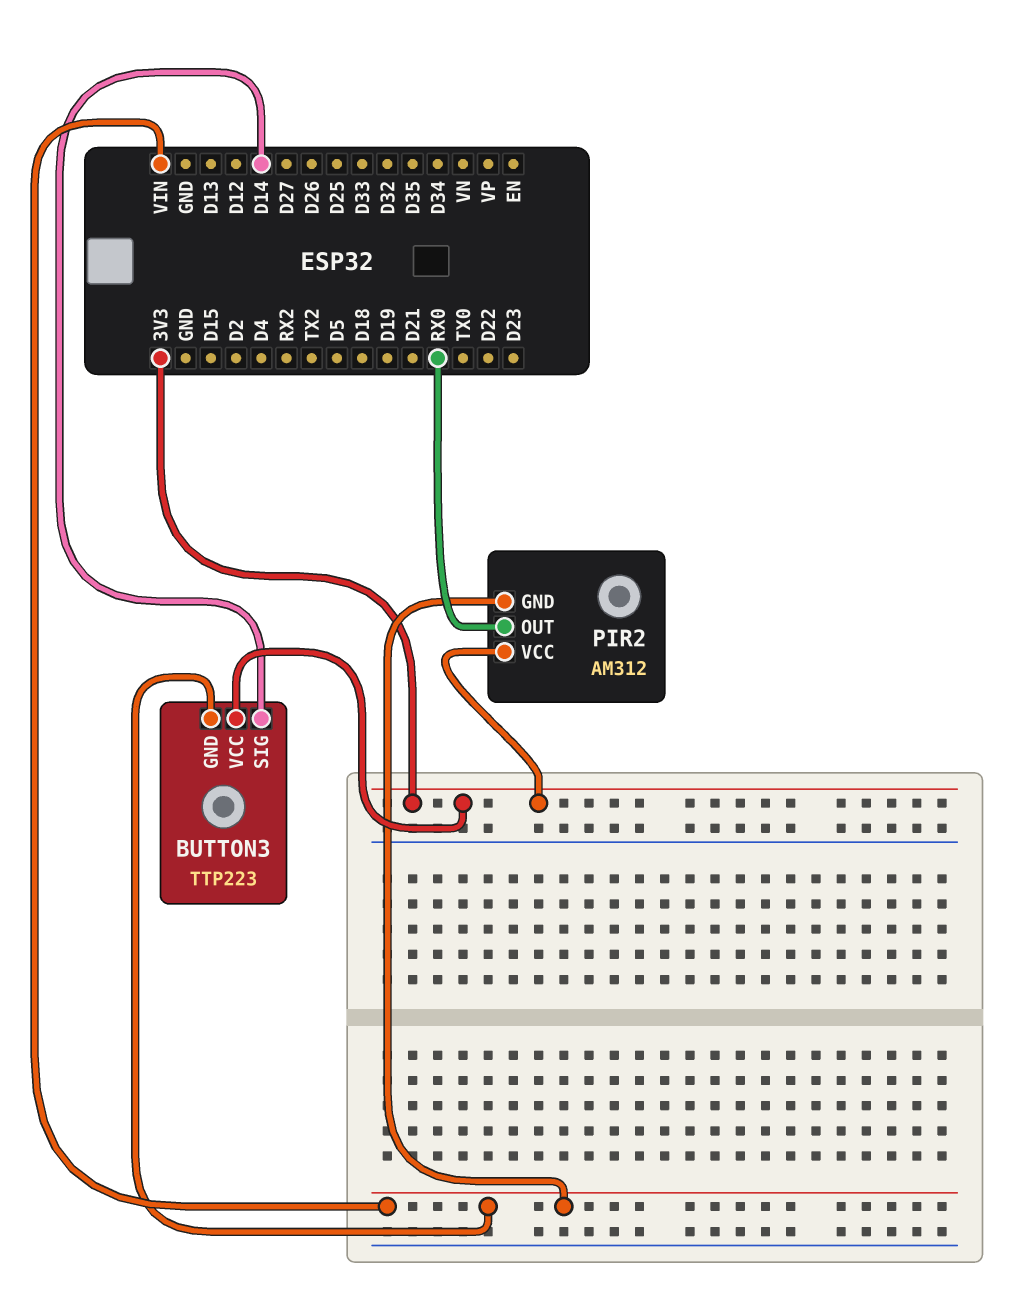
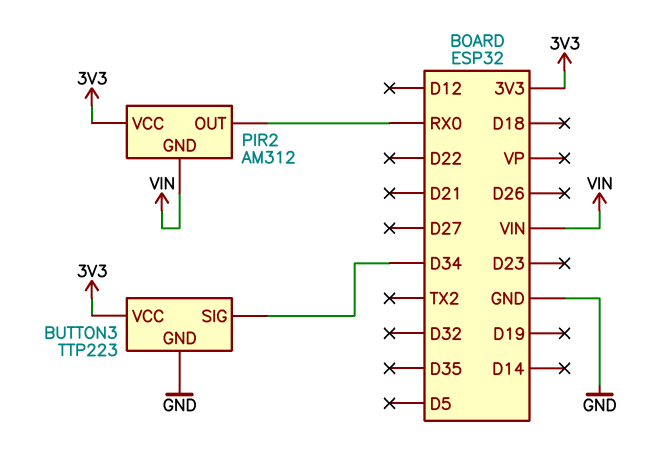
BUTTON3 pin GND: VIN -> GND
BUTTON3 pin SIG: D14 -> D34

